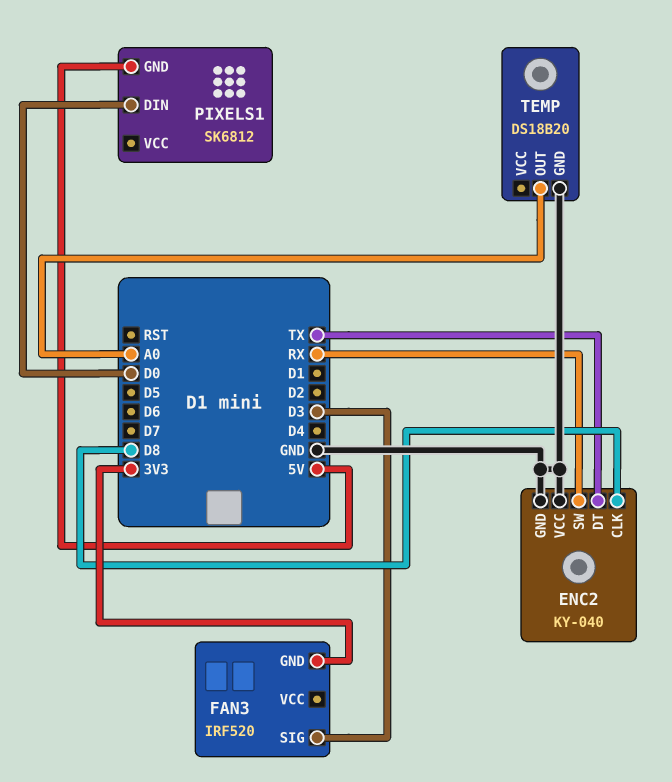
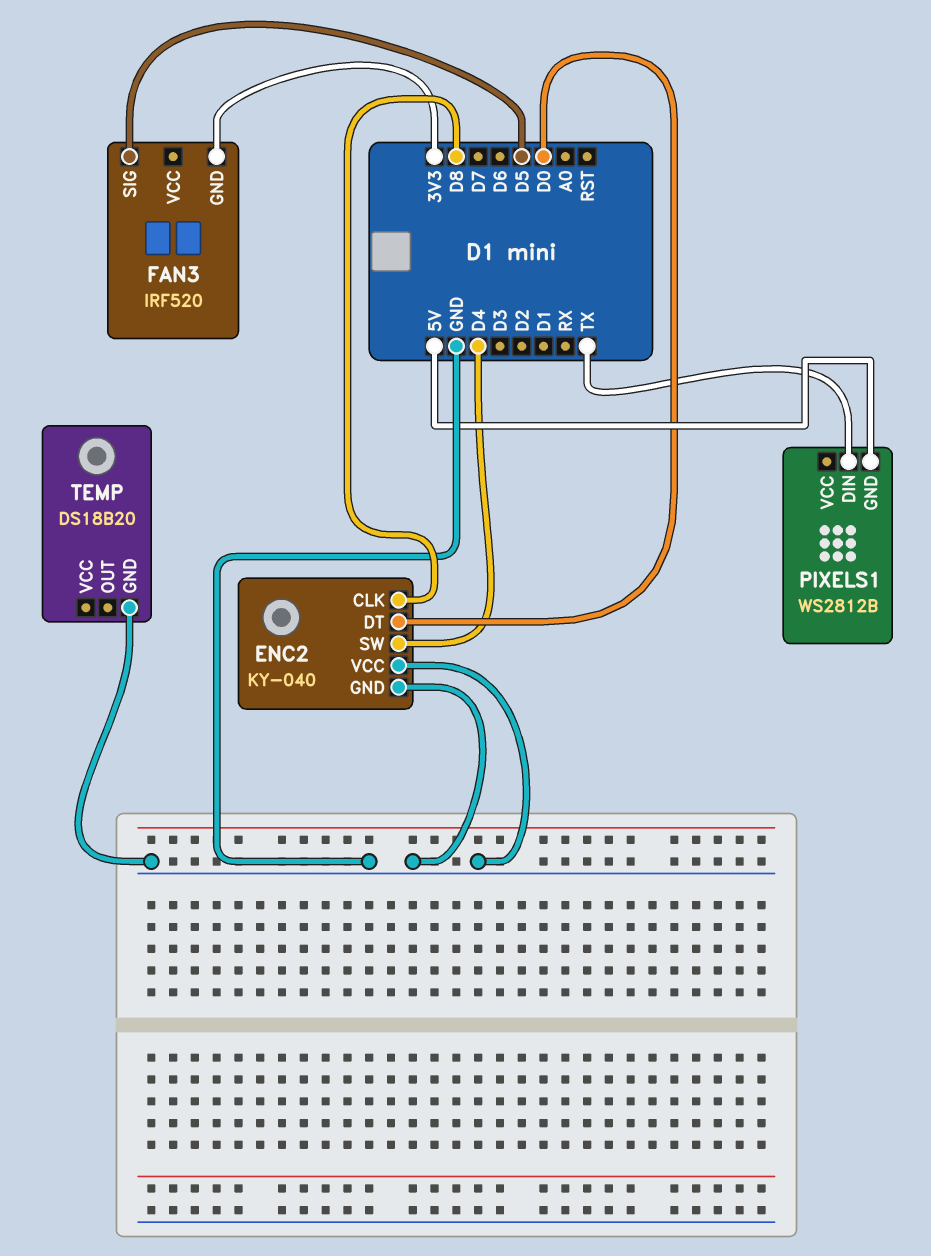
ENC2 pin DT: TX -> D0
ENC2 pin SW: RX -> D4
FAN3 pin SIG: D3 -> D5
PIXELS1: SK6812 -> WS2812B
PIXELS1 pin DIN: D0 -> TX
TEMP pin OUT: A0 -> none

